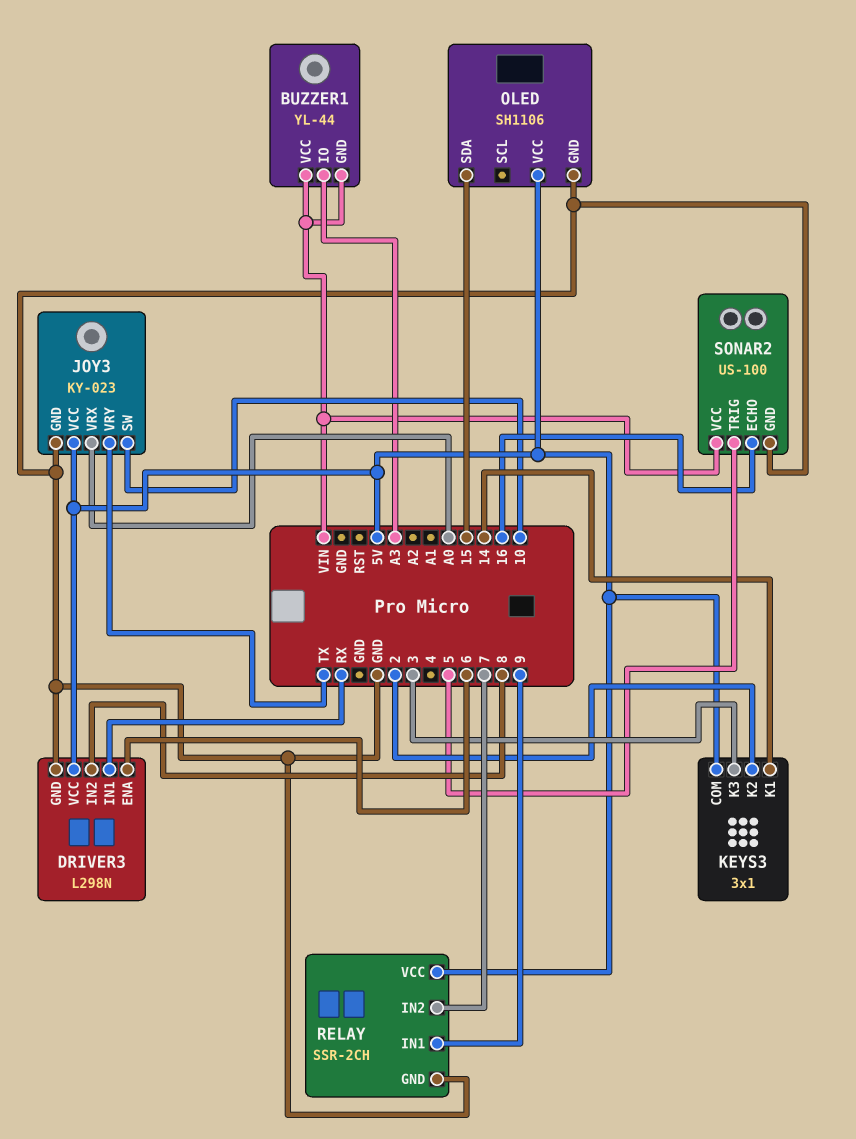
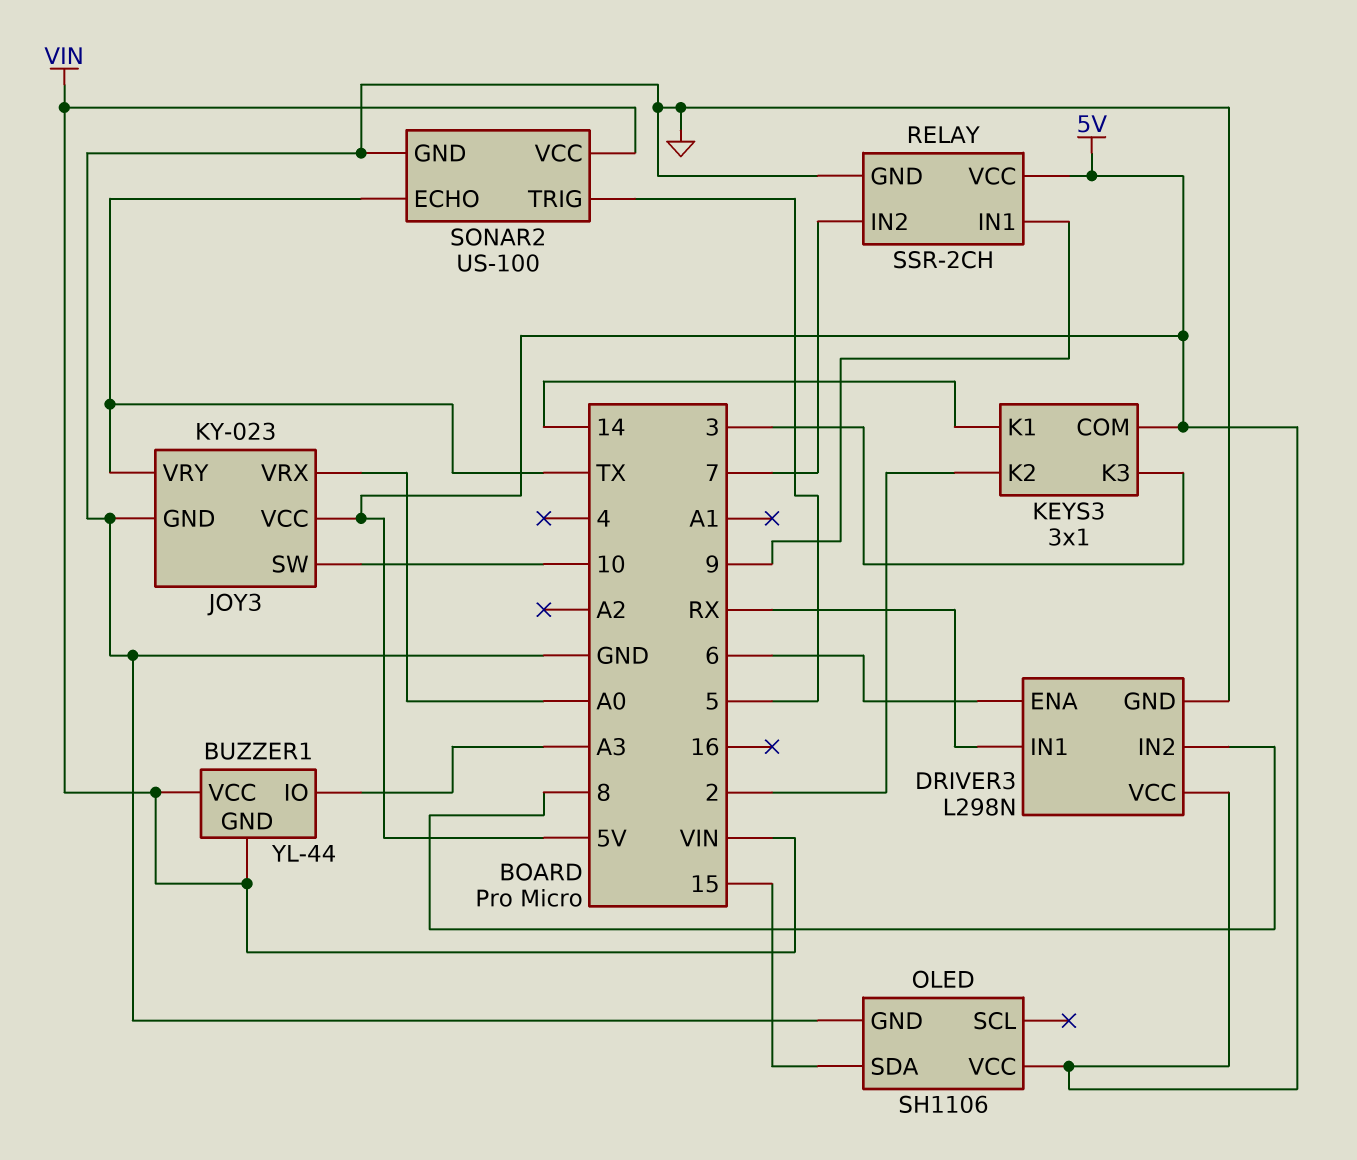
SONAR2 pin ECHO: 16 -> TX

